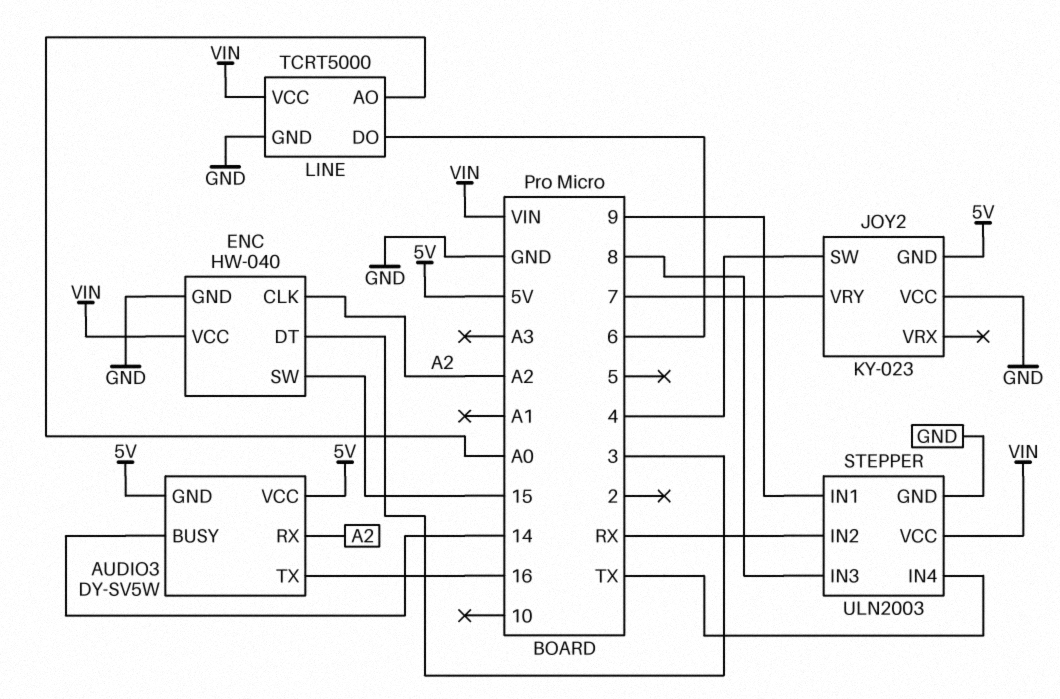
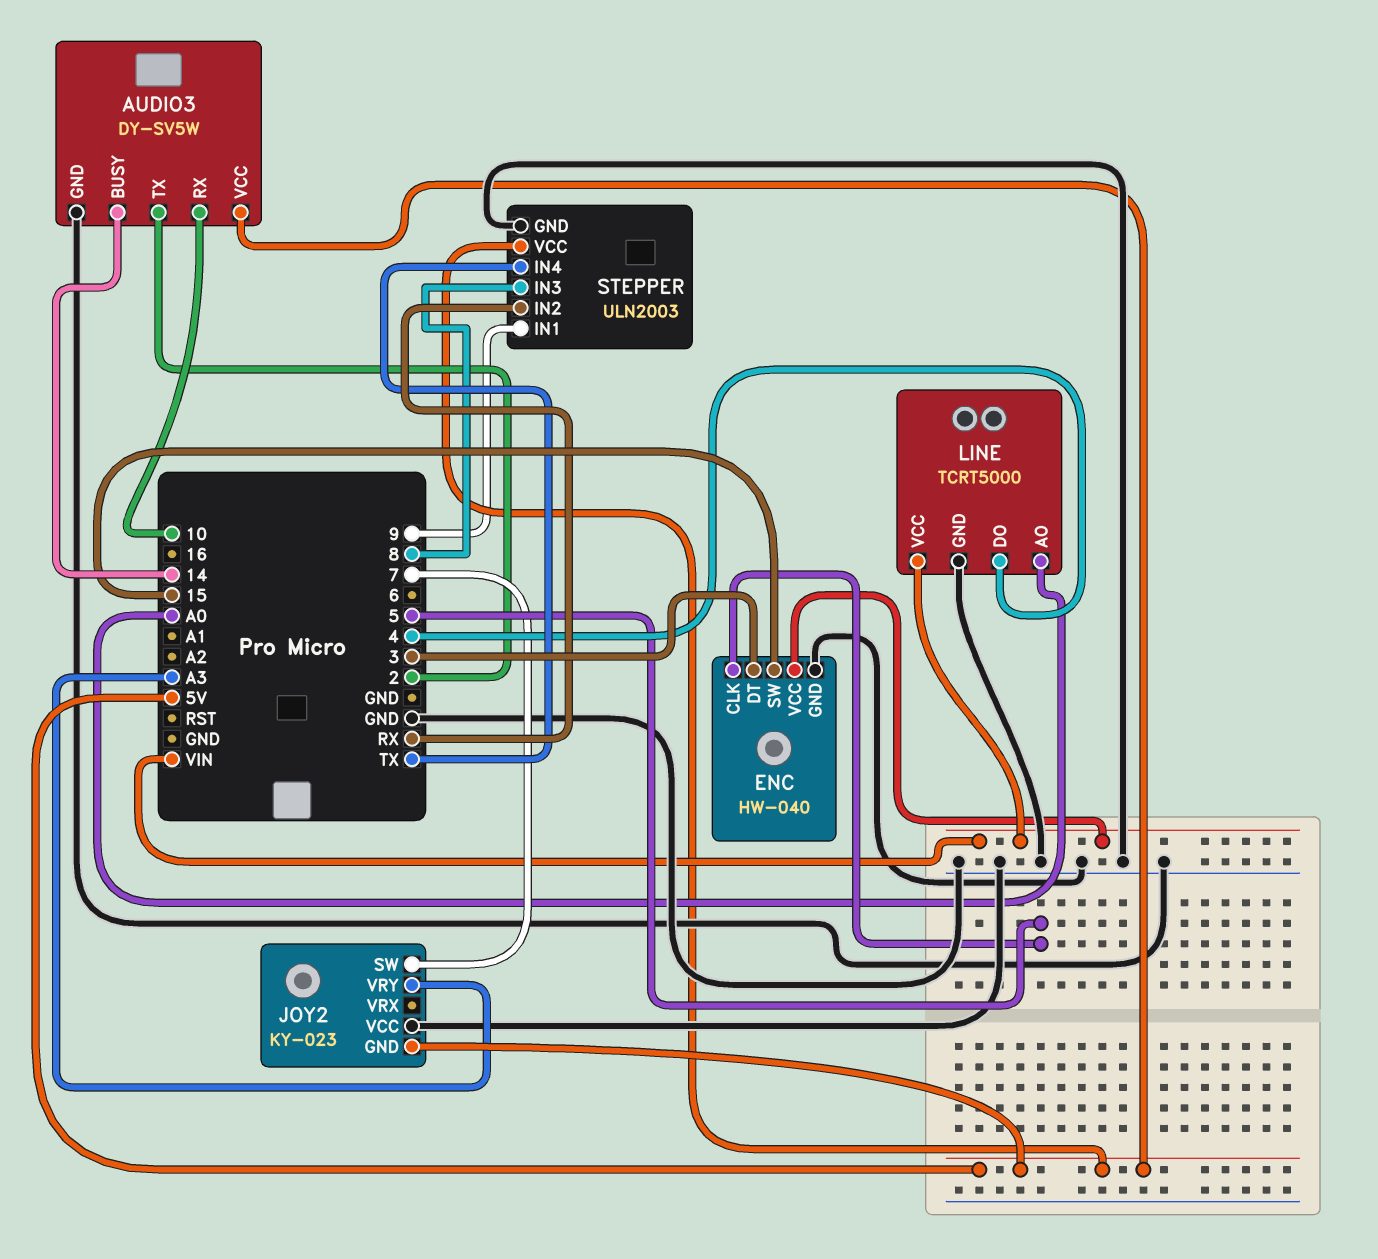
AUDIO3 pin GND: 5V -> GND
AUDIO3 pin RX: A2 -> 10
AUDIO3 pin TX: 16 -> 2
ENC pin CLK: A2 -> 5
JOY2 pin SW: 4 -> 7
JOY2 pin VRY: 7 -> A3
LINE pin DO: 6 -> 4
STEPPER pin VCC: VIN -> 5V

